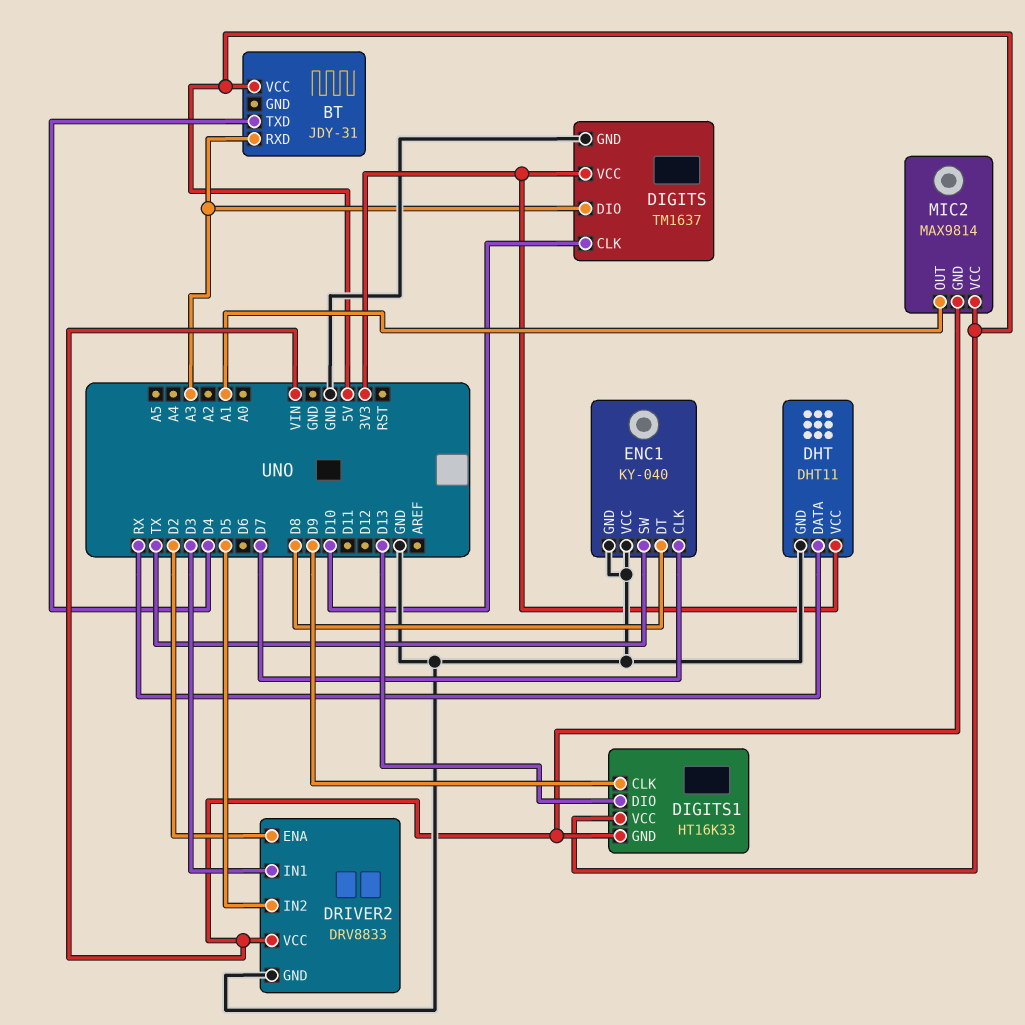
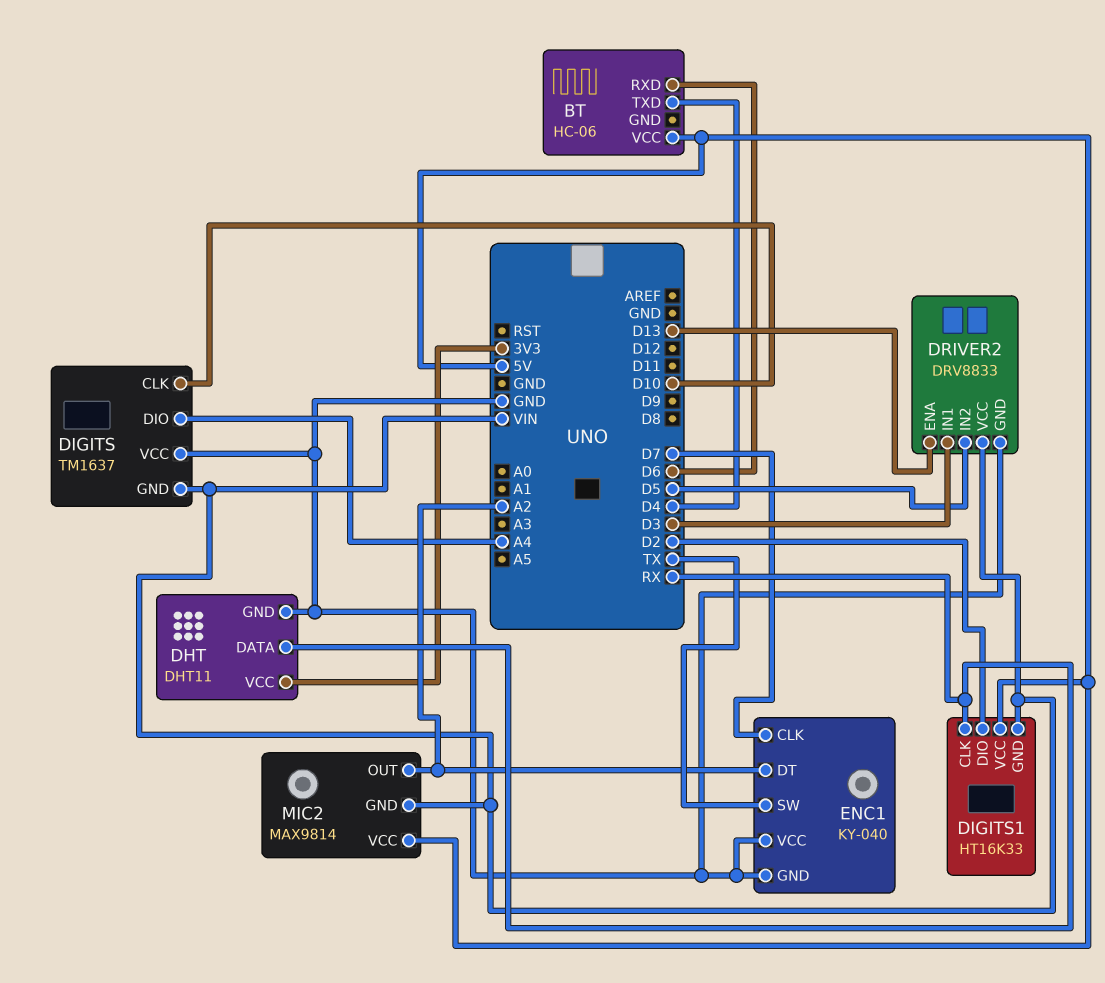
BT: JDY-31 -> HC-06
BT pin RXD: A3 -> D6
DIGITS pin DIO: A3 -> A4
DIGITS pin GND: GND -> VIN
DIGITS pin VCC: 3V3 -> GND
DIGITS1 pin CLK: D9 -> RX
DIGITS1 pin DIO: D13 -> D2
DRIVER2 pin ENA: D2 -> D13
ENC1 pin DT: D8 -> A2
MIC2 pin OUT: A1 -> A2

